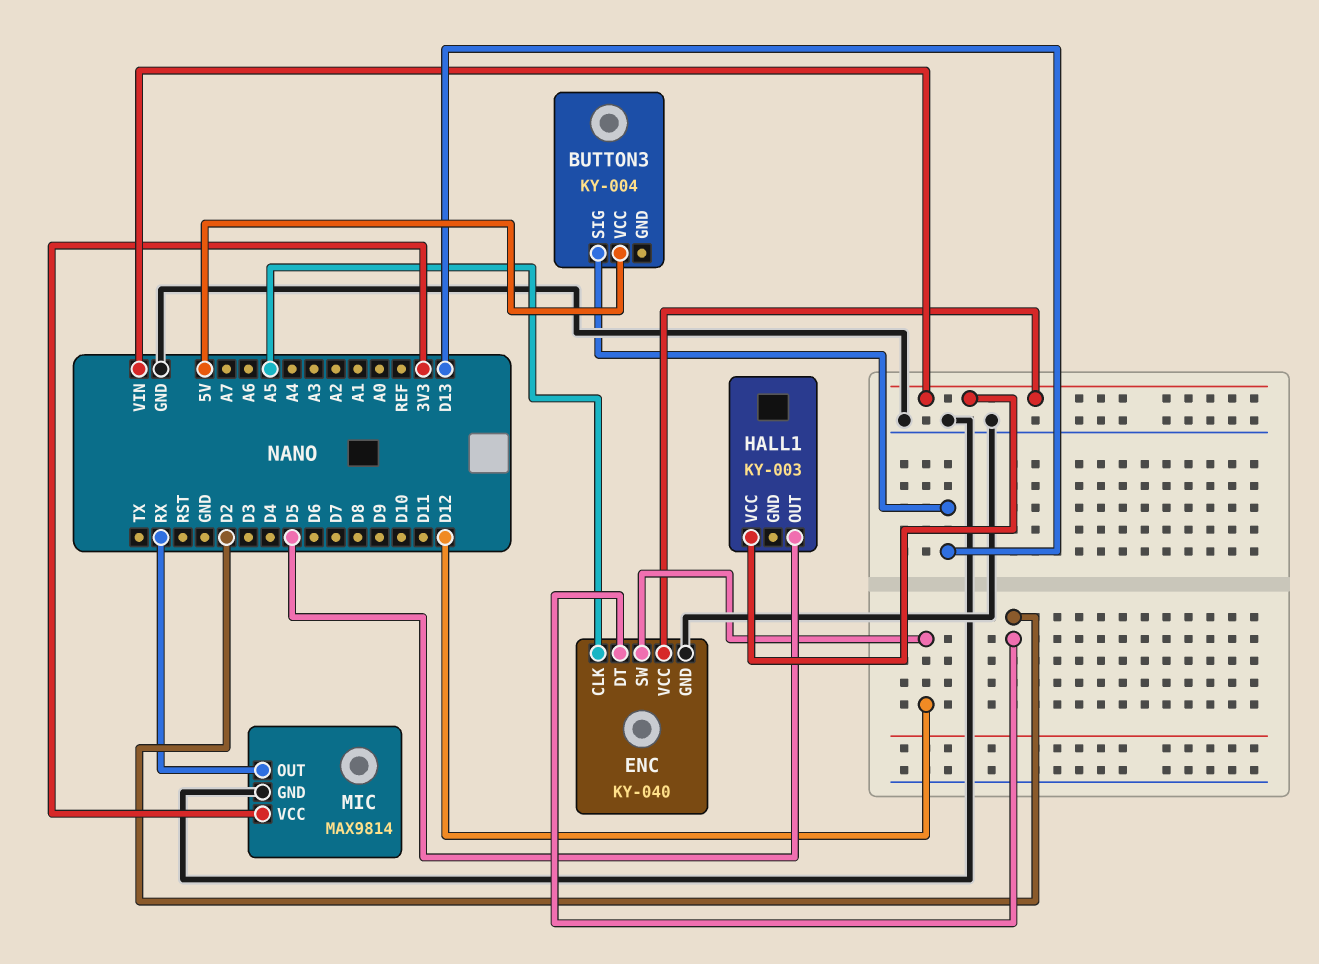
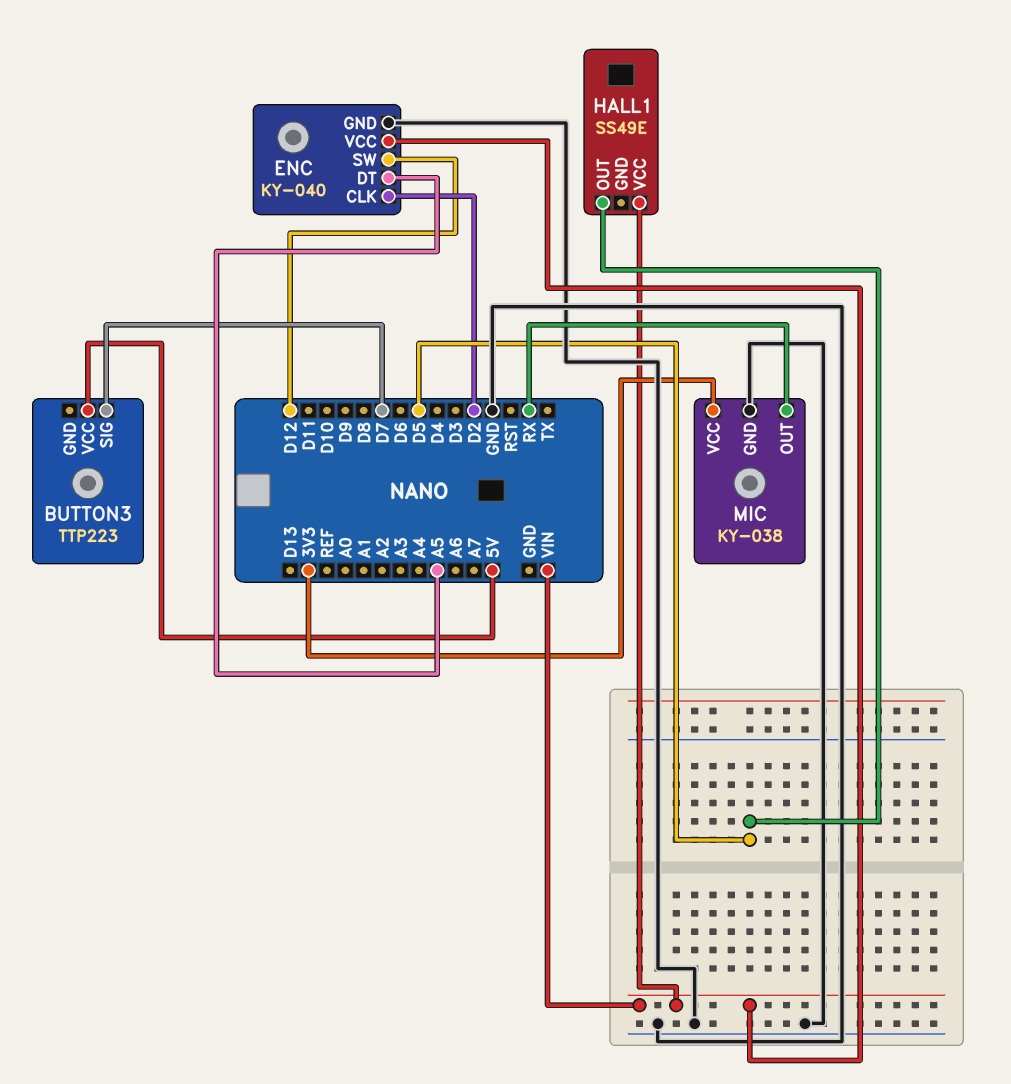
BUTTON3: KY-004 -> TTP223
BUTTON3 pin SIG: D13 -> D7
ENC pin CLK: A5 -> D2
ENC pin DT: D2 -> A5
HALL1: KY-003 -> SS49E
MIC: MAX9814 -> KY-038

